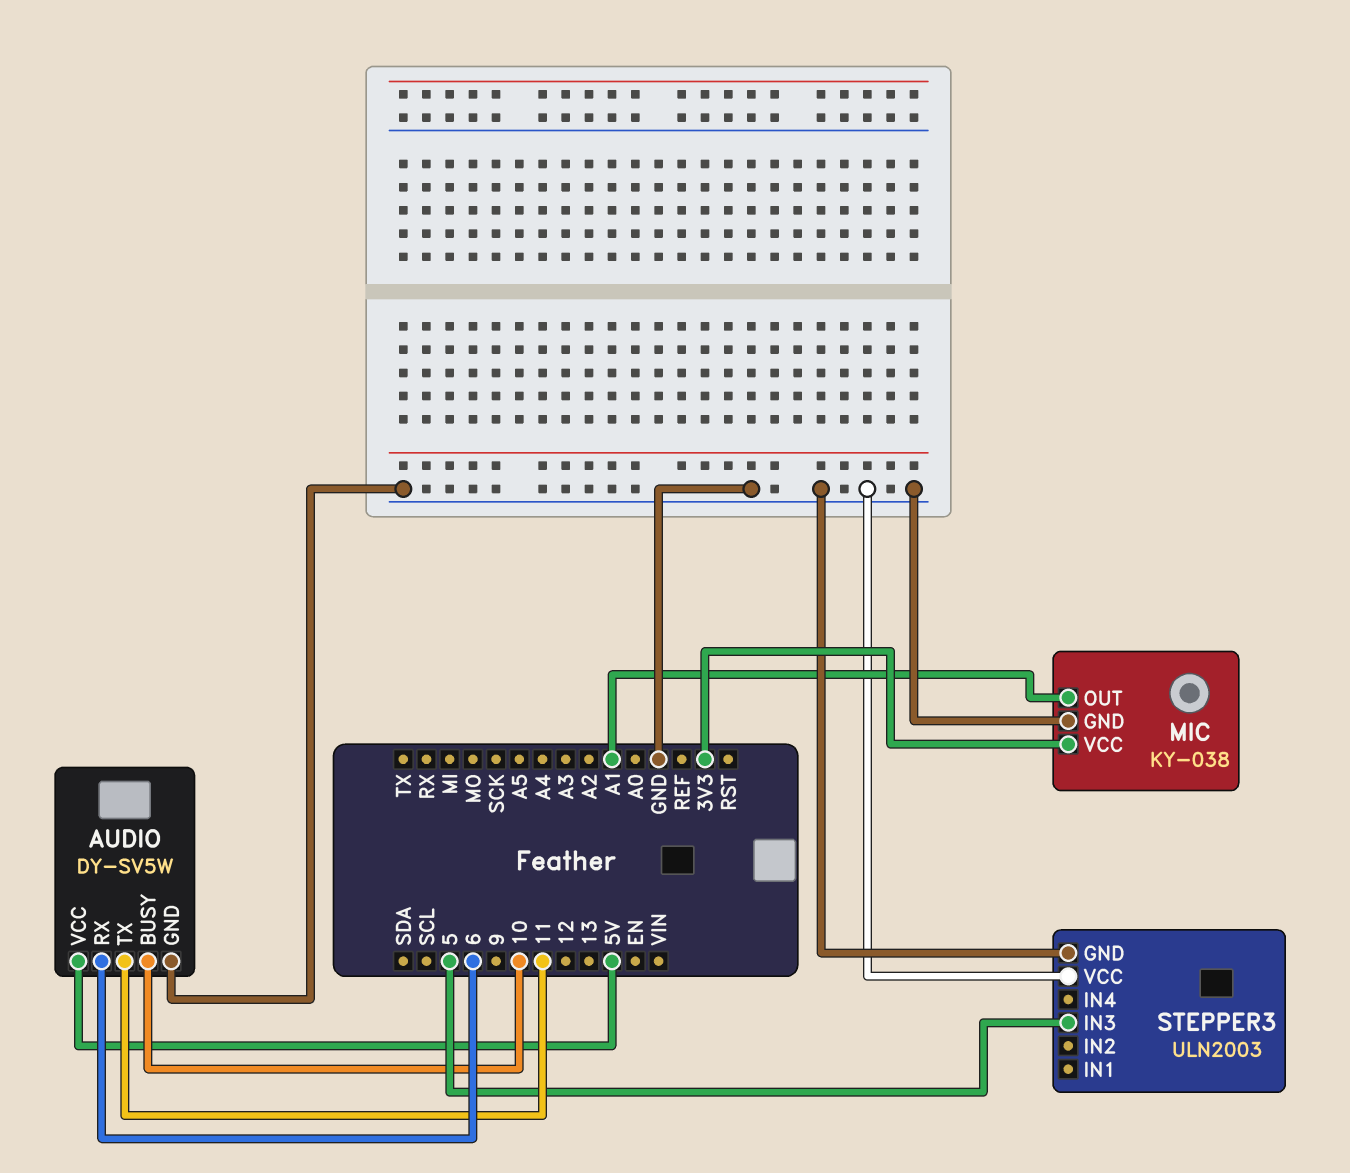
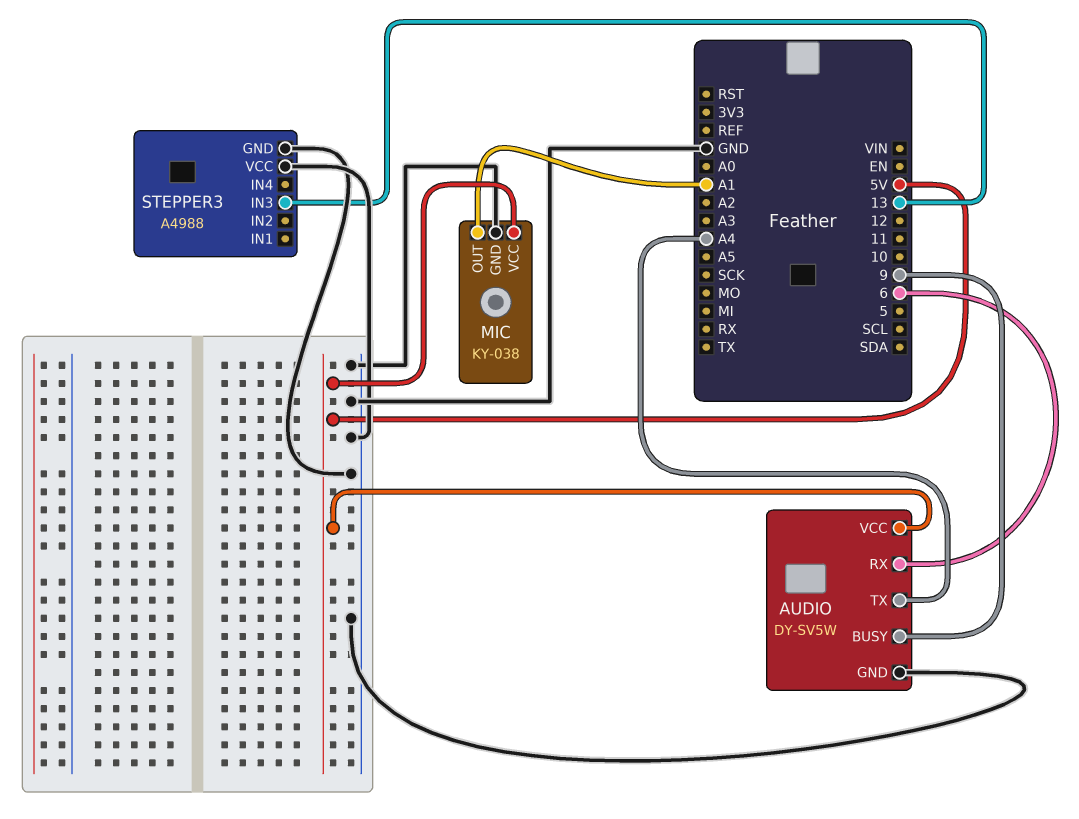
AUDIO pin BUSY: 10 -> 9
AUDIO pin TX: 11 -> A4
MIC pin VCC: 3V3 -> 5V
STEPPER3: ULN2003 -> A4988
STEPPER3 pin IN3: 5 -> 13

